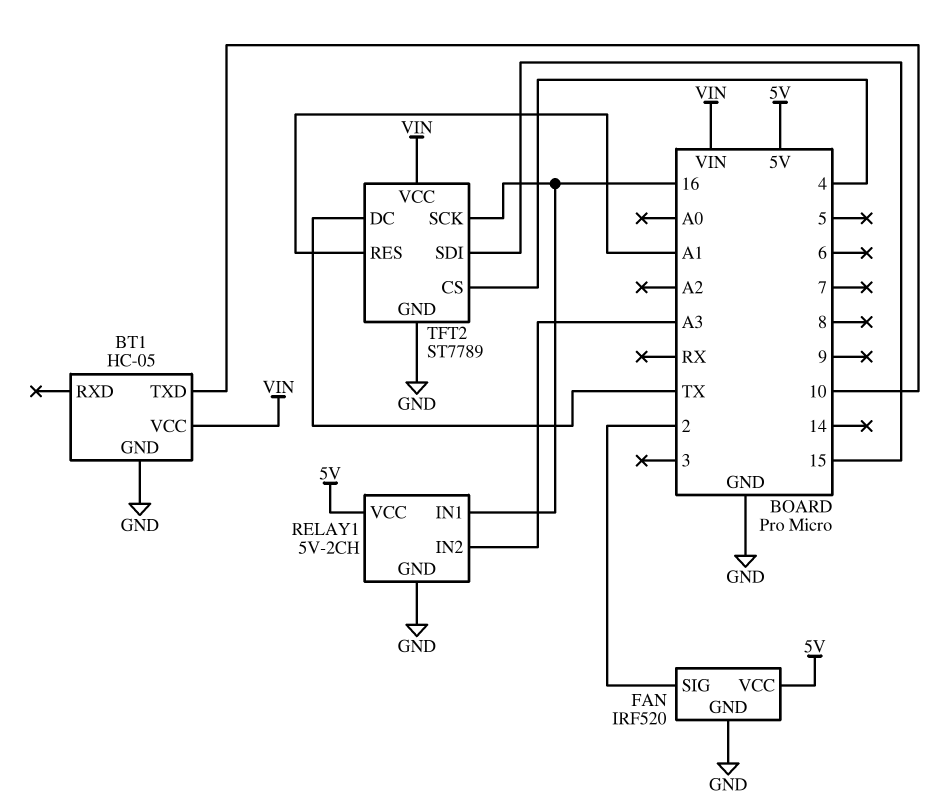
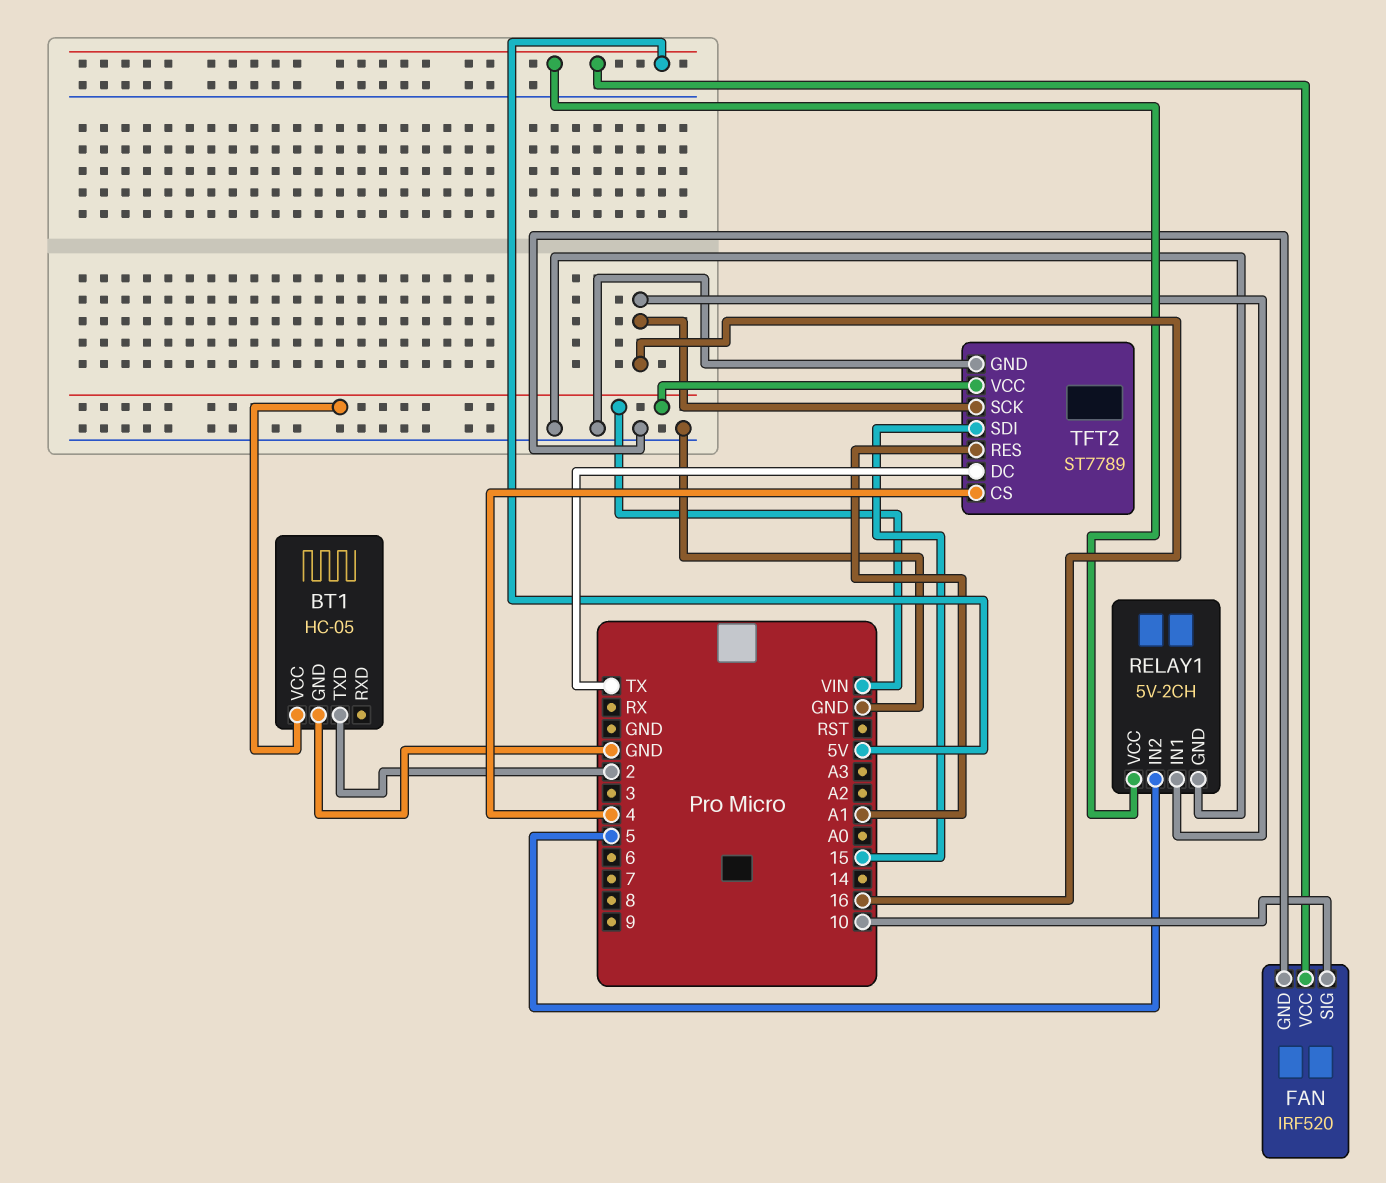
BT1 pin TXD: 10 -> 2
FAN pin SIG: 2 -> 10
RELAY1 pin IN2: A3 -> 5

